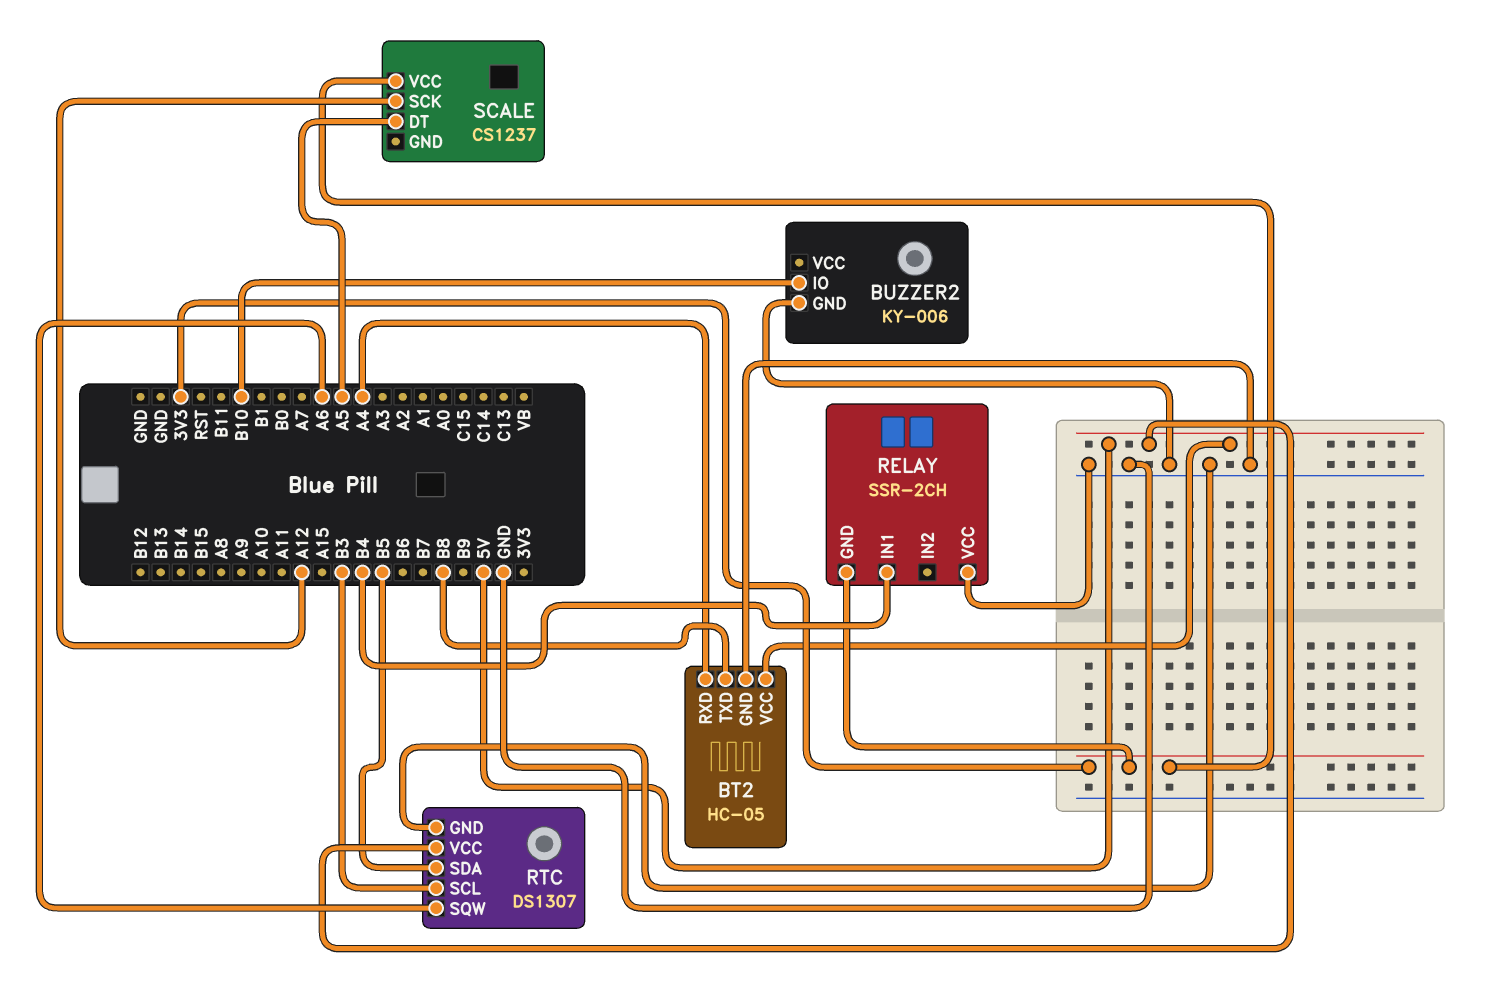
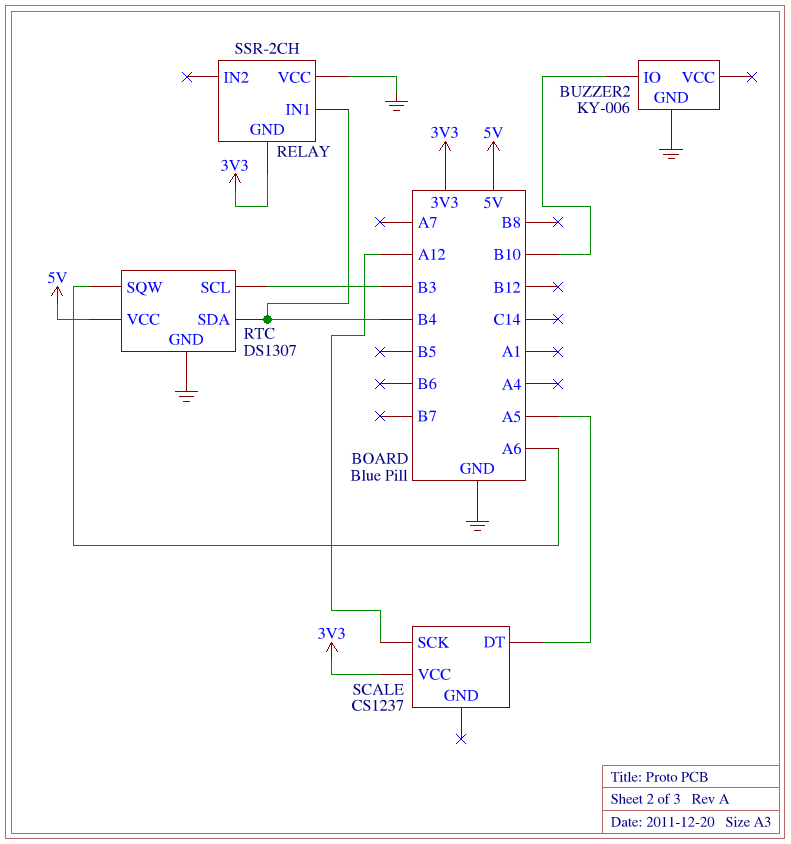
BT2: HC-05 -> none
BT2 pin GND: GND -> none
BT2 pin RXD: A4 -> none
BT2 pin TXD: B8 -> none
BT2 pin VCC: 5V -> none
RTC pin SDA: B5 -> B4

